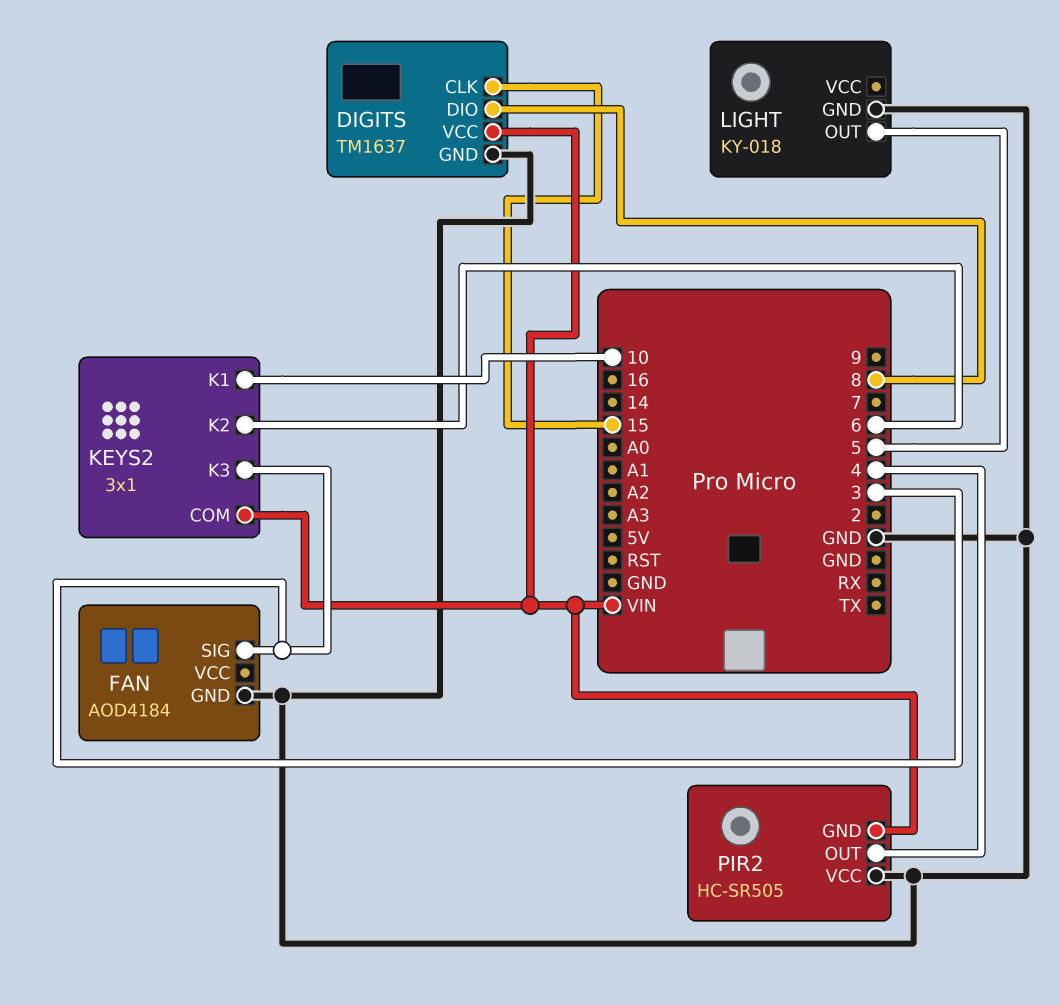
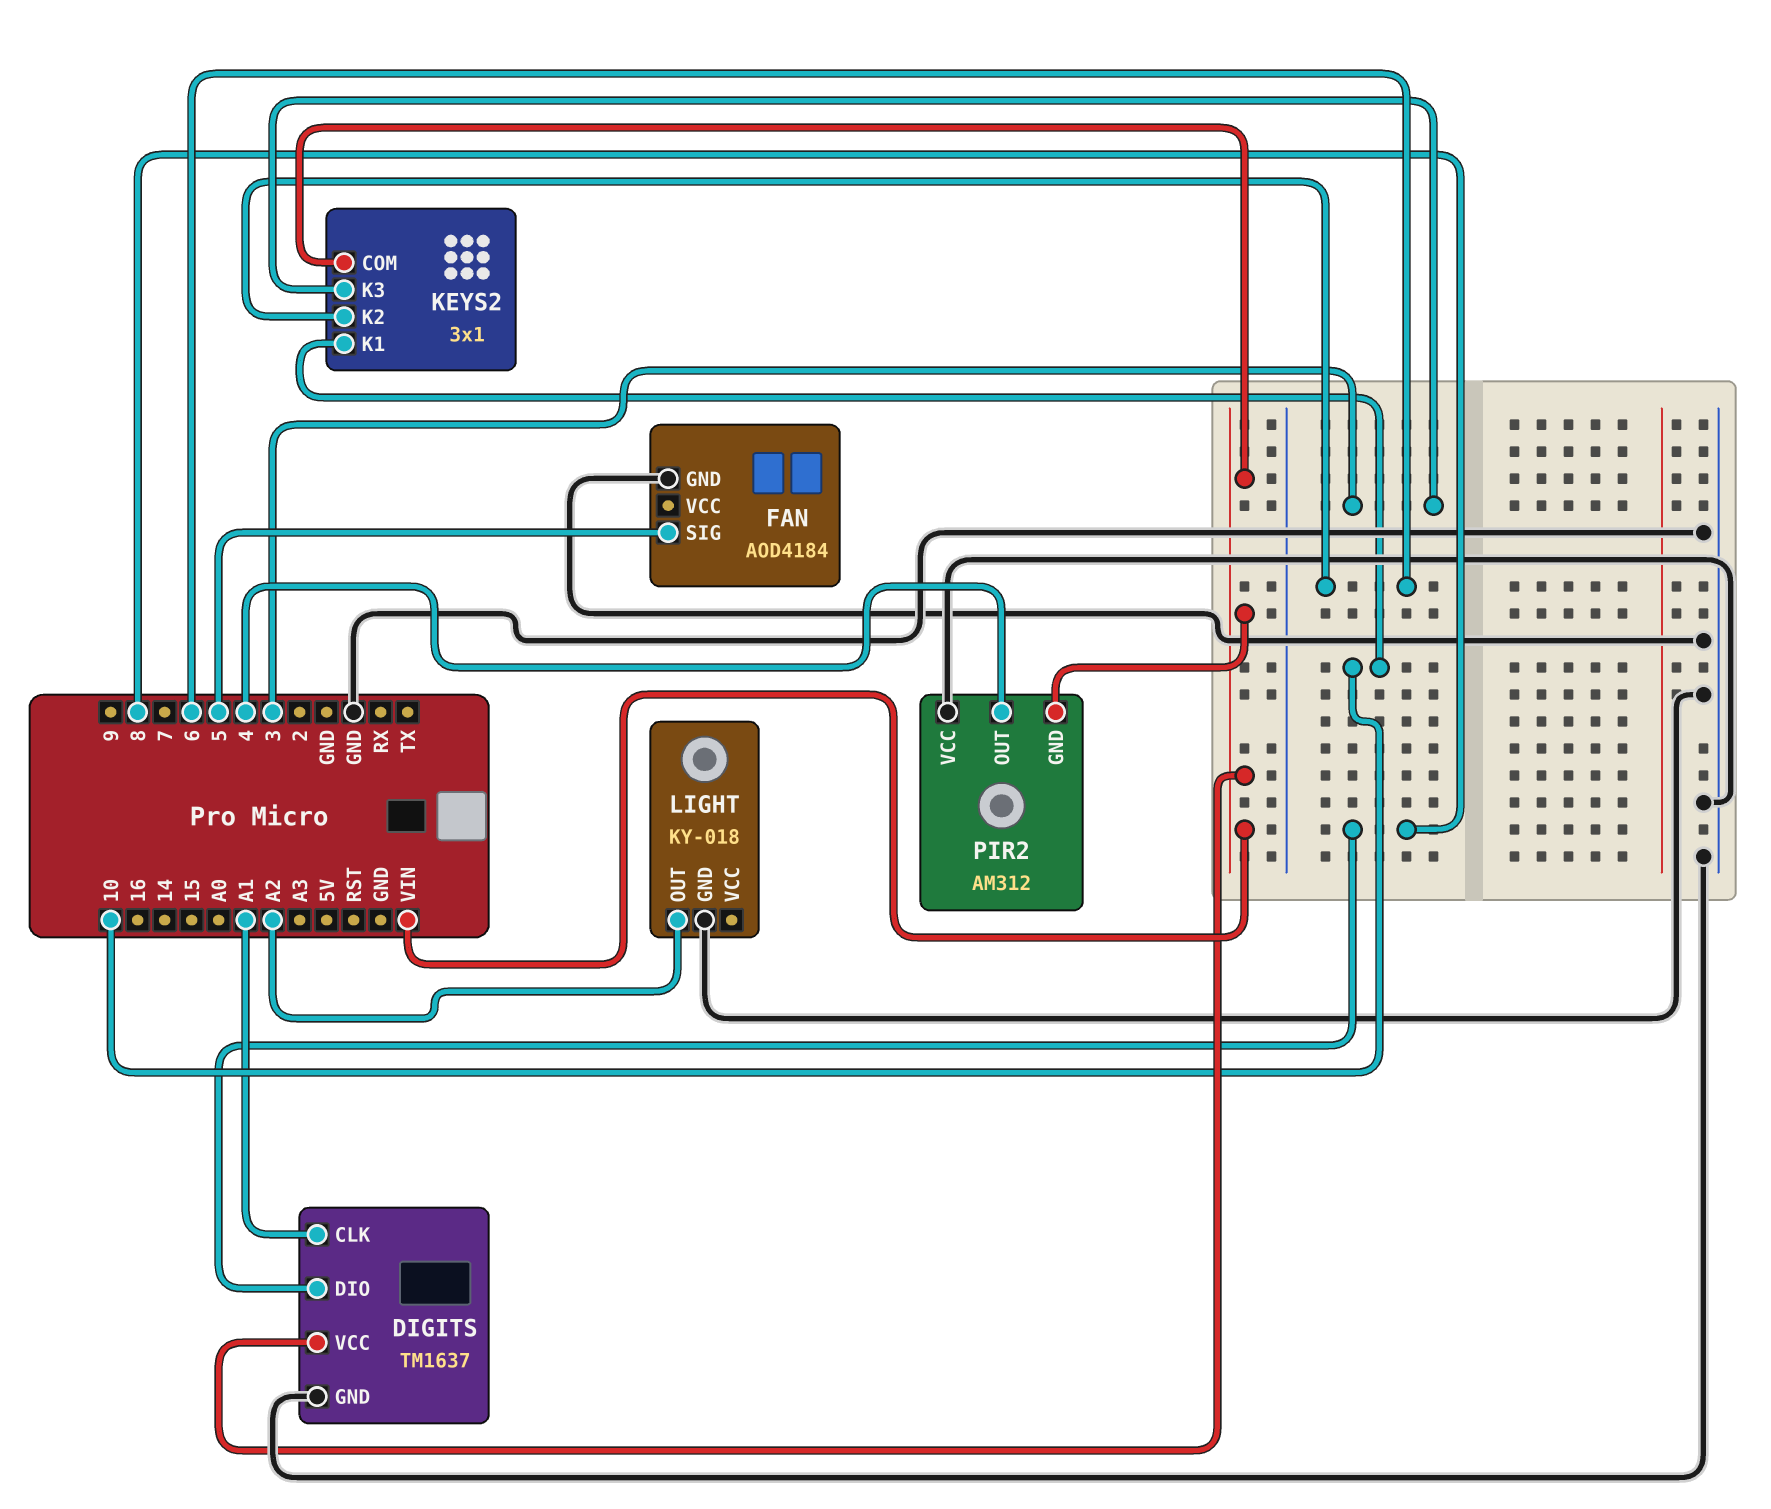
DIGITS pin CLK: 15 -> A1
FAN pin SIG: 3 -> 5
LIGHT pin OUT: 5 -> A2
PIR2: HC-SR505 -> AM312

